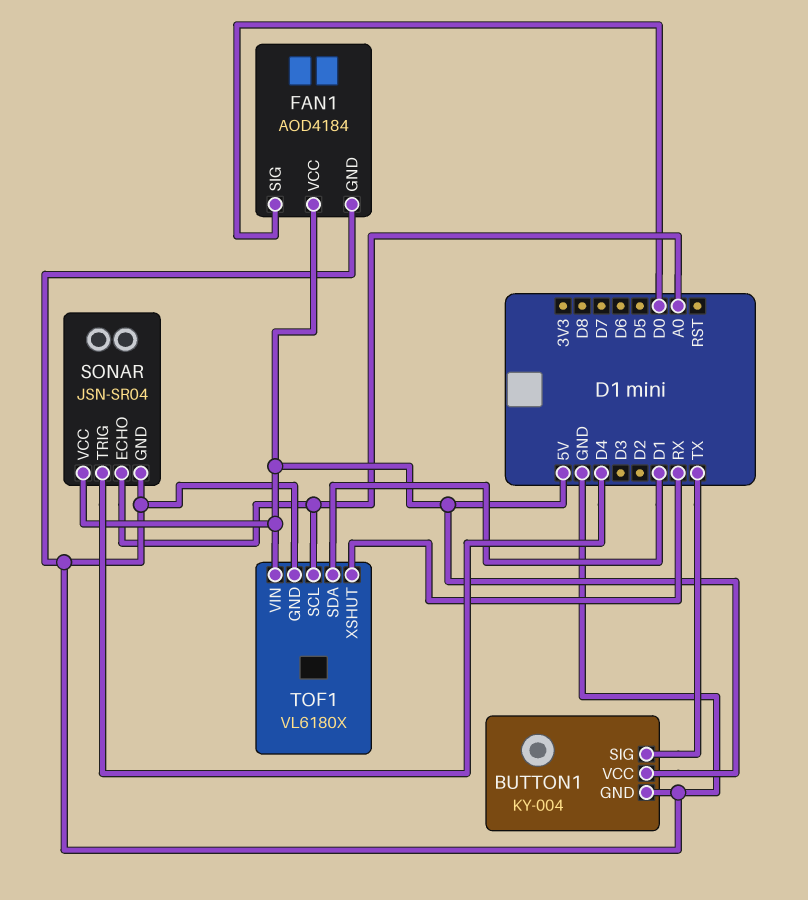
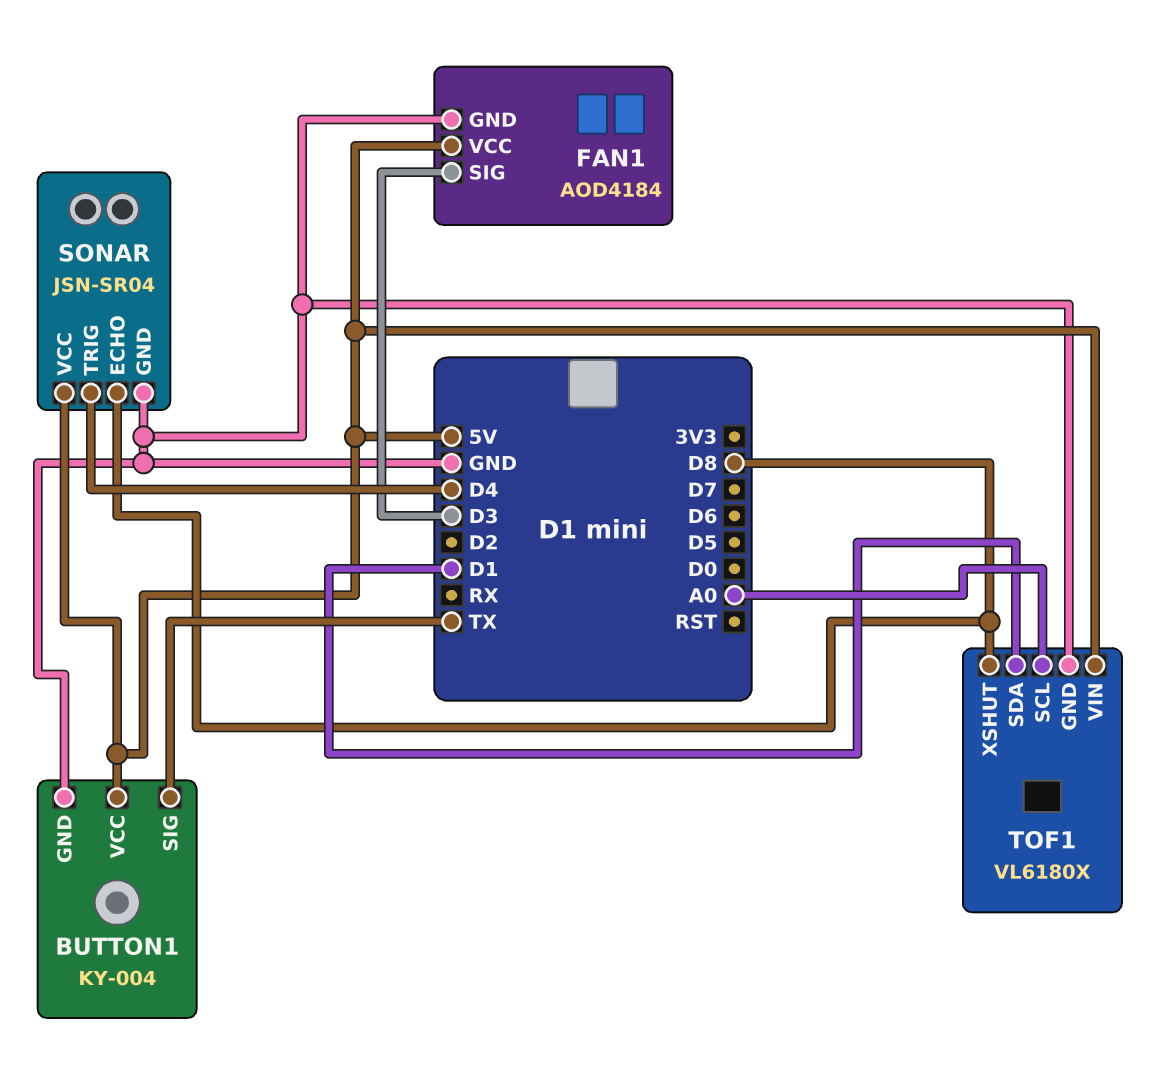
FAN1 pin SIG: D0 -> D3
SONAR pin ECHO: A0 -> D8
TOF1 pin XSHUT: RX -> D8

